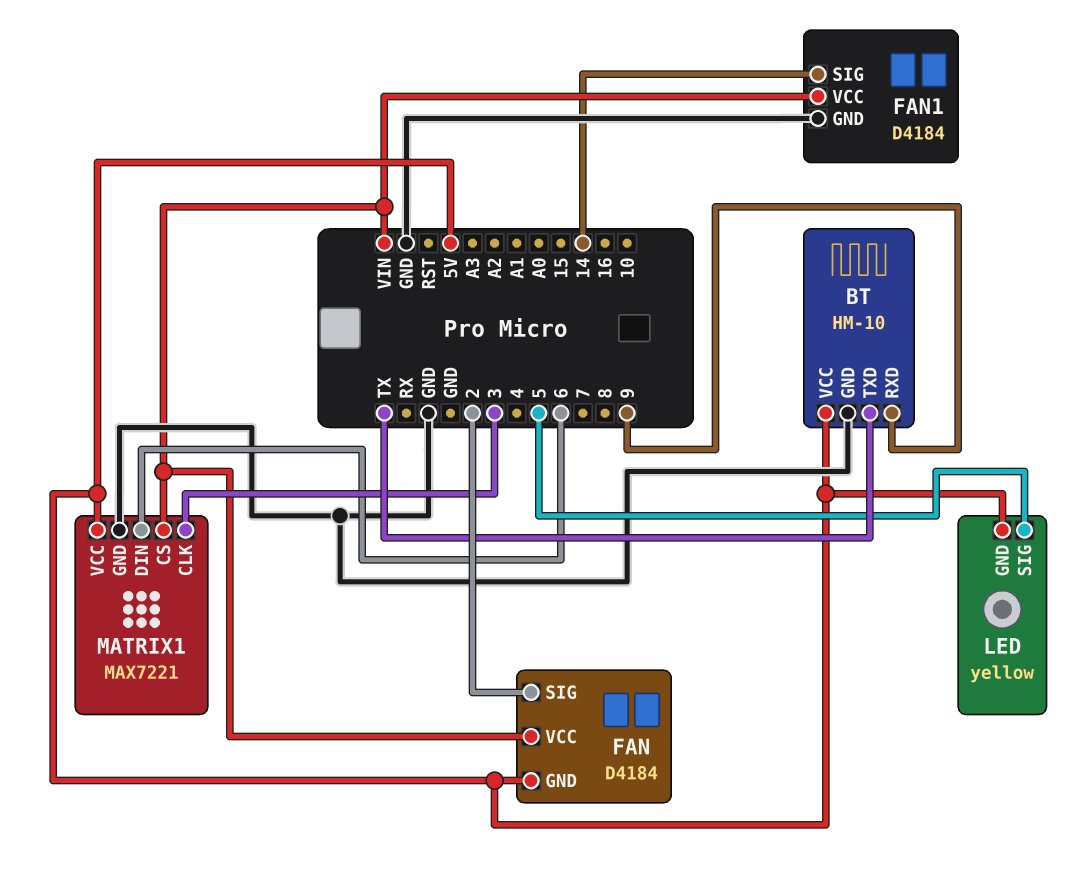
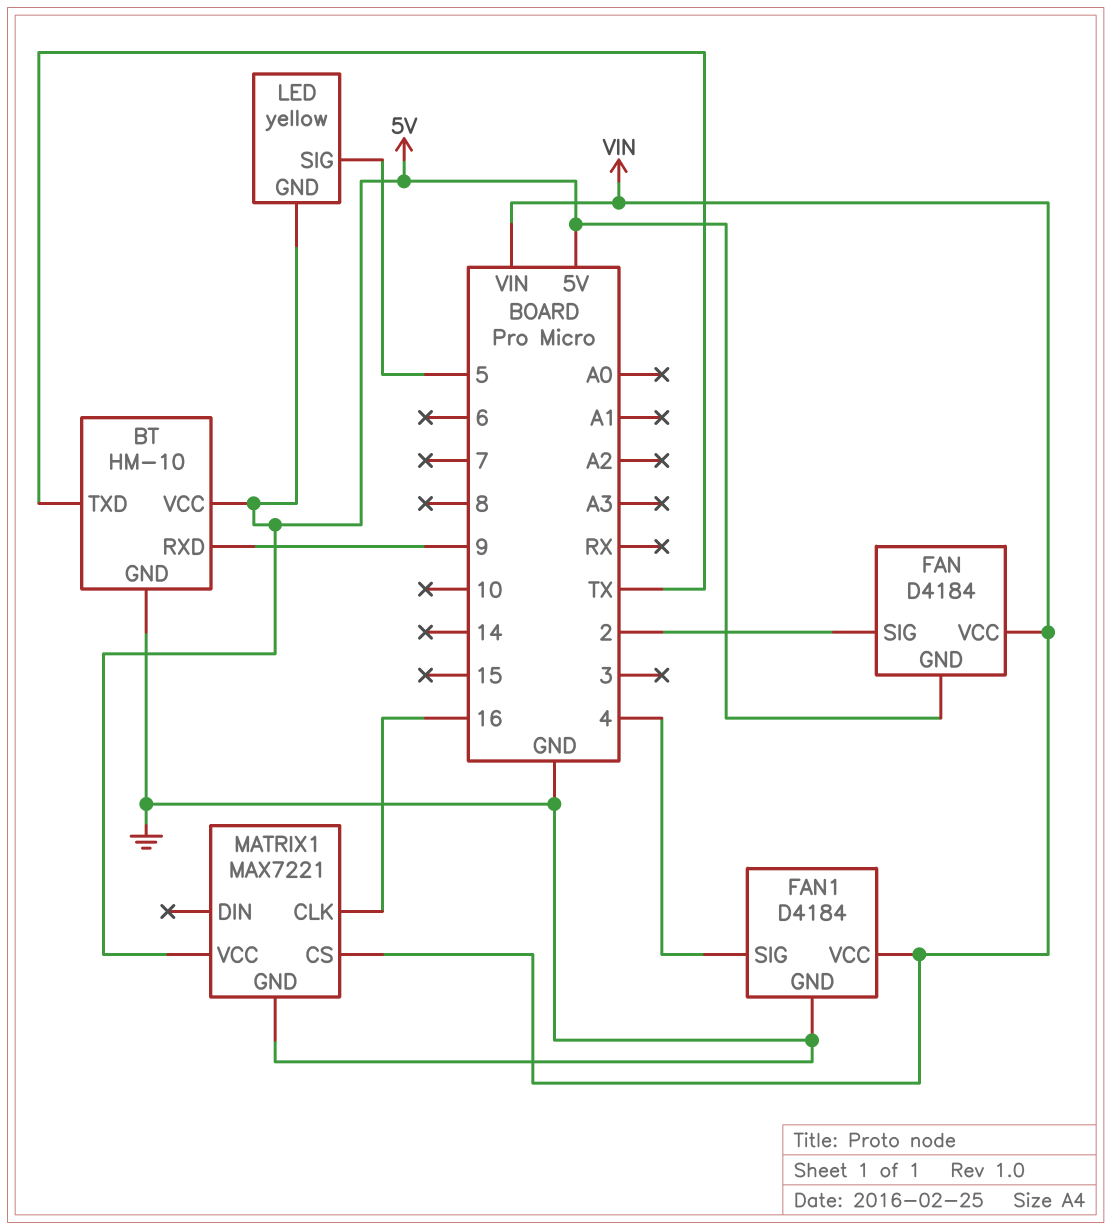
FAN1 pin SIG: 14 -> 4
MATRIX1 pin CLK: 3 -> 16
MATRIX1 pin DIN: 6 -> none

